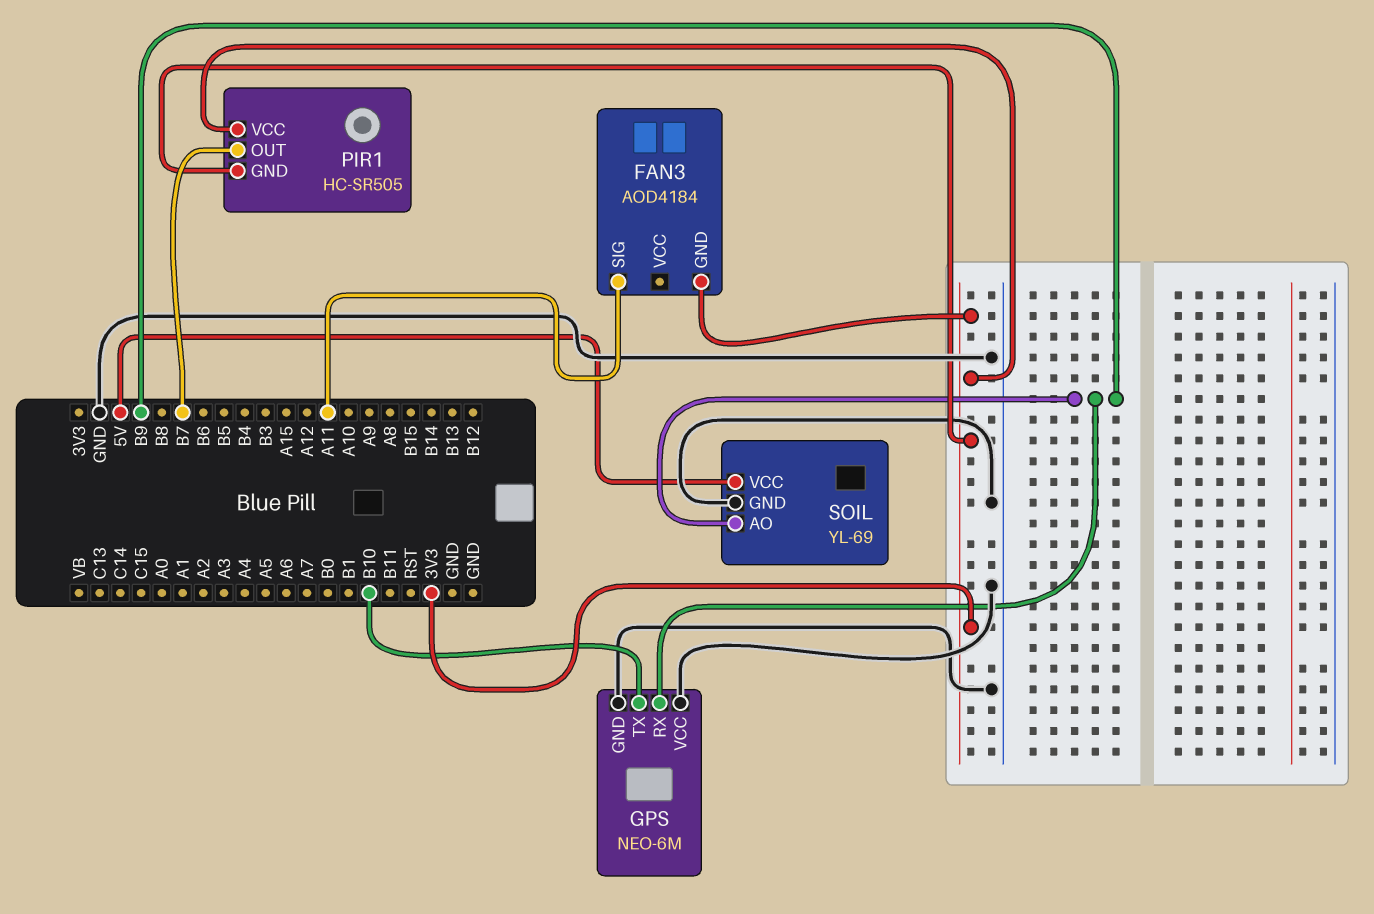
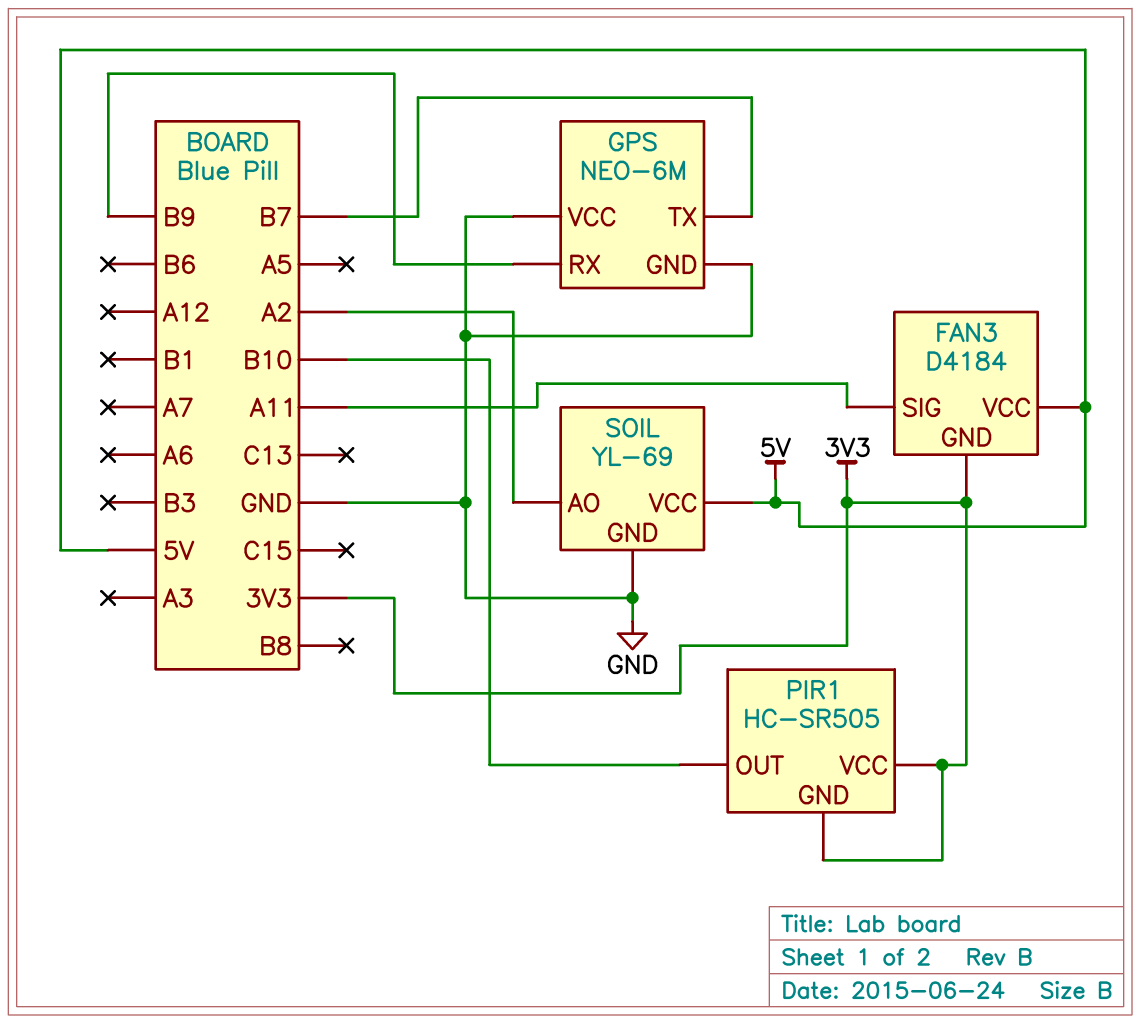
FAN3: AOD4184 -> D4184
FAN3 pin VCC: none -> 5V
GPS pin TX: B10 -> B7
PIR1 pin OUT: B7 -> B10
SOIL pin AO: B9 -> A2

